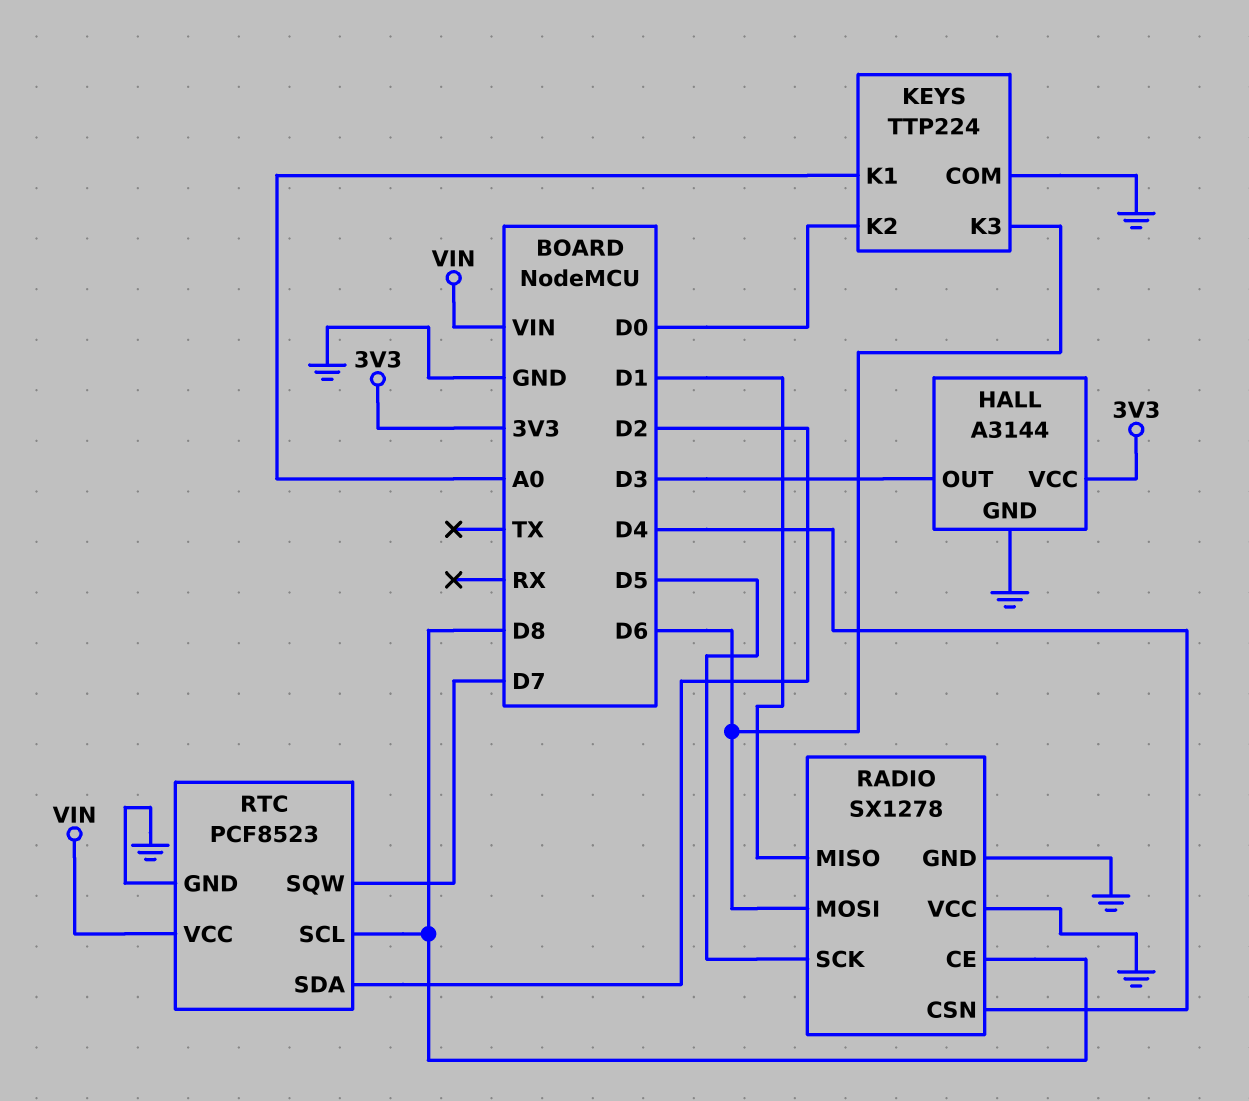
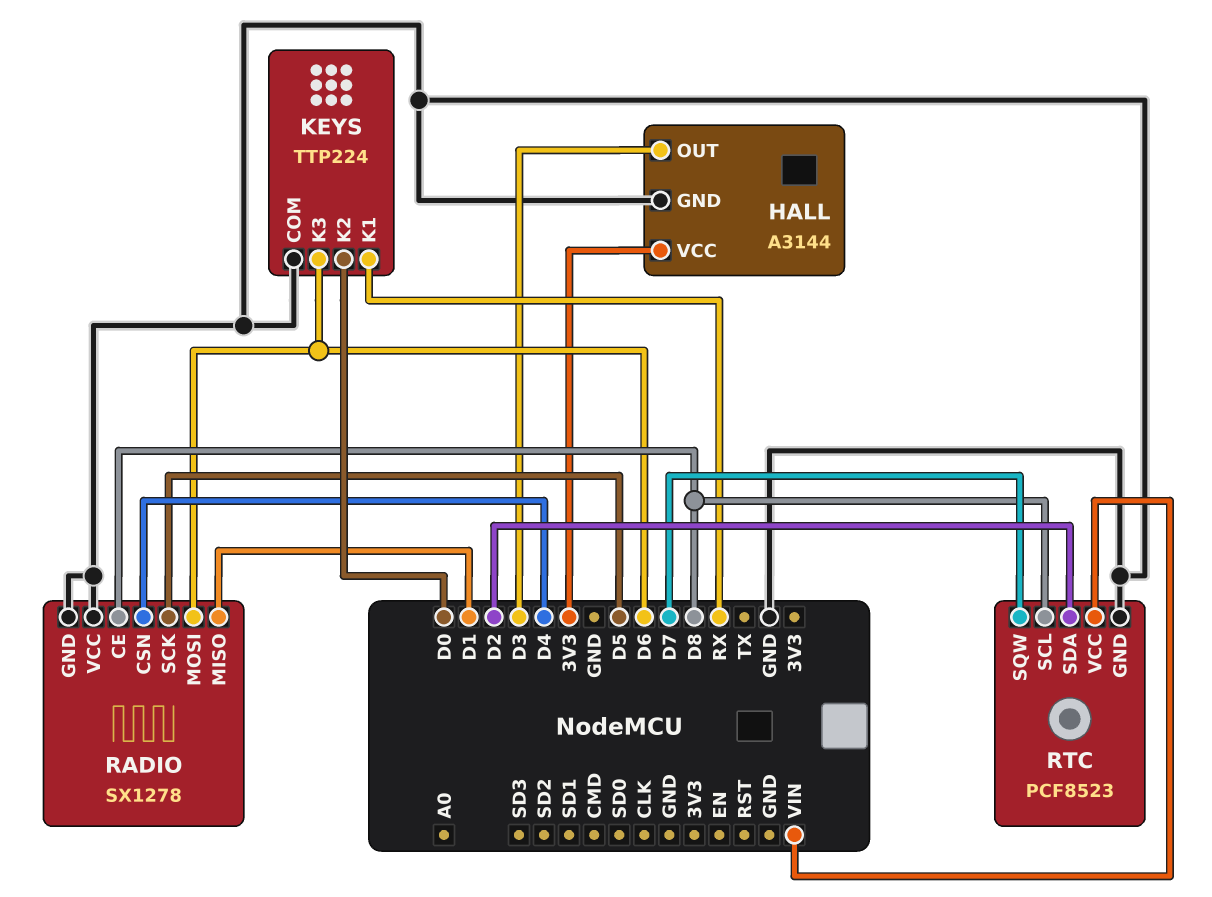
KEYS pin K1: A0 -> RX

